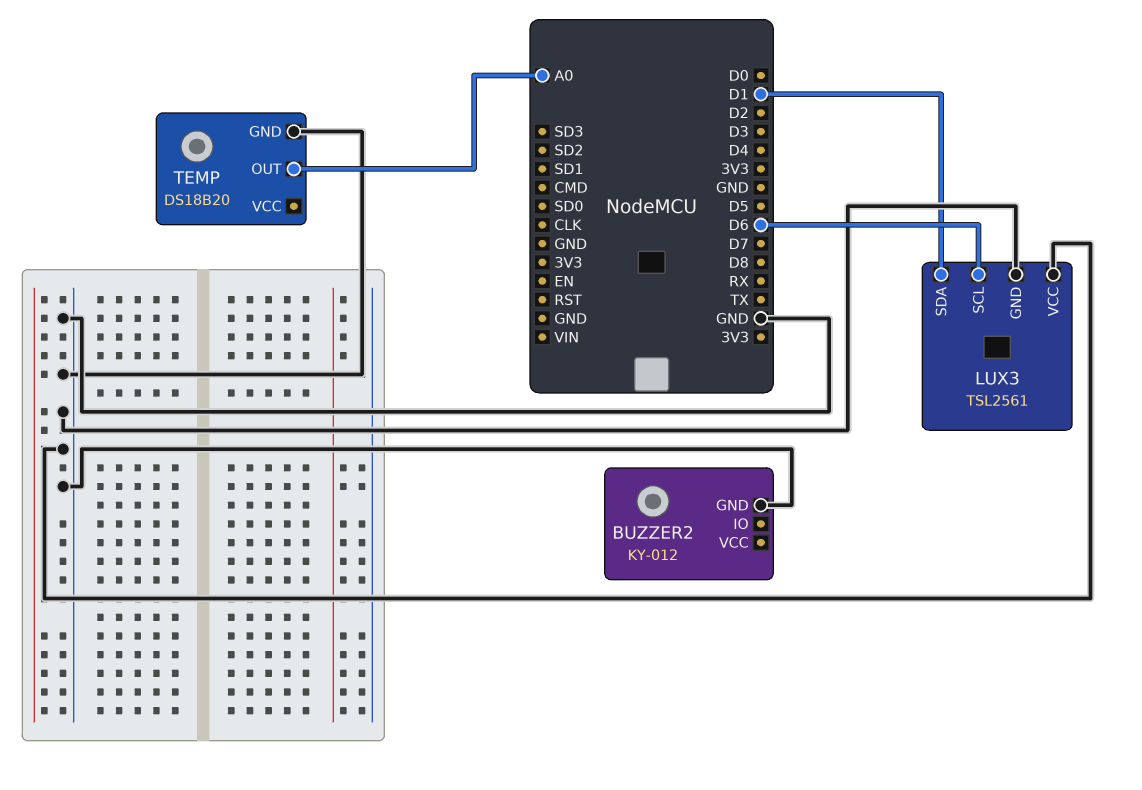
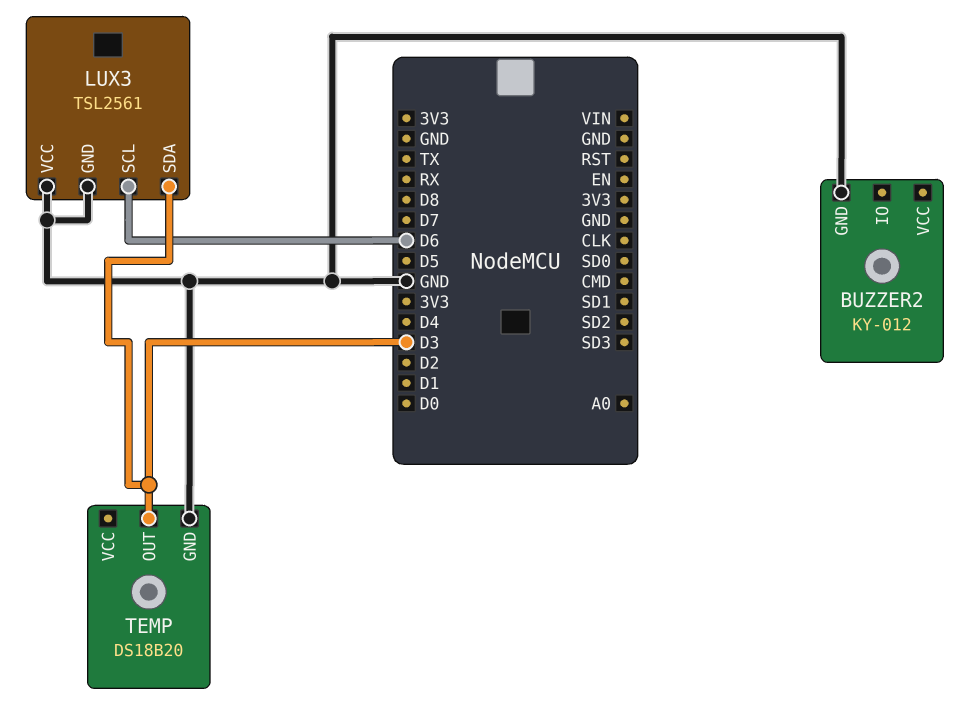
LUX3 pin SDA: D1 -> D3
TEMP pin OUT: A0 -> D3

